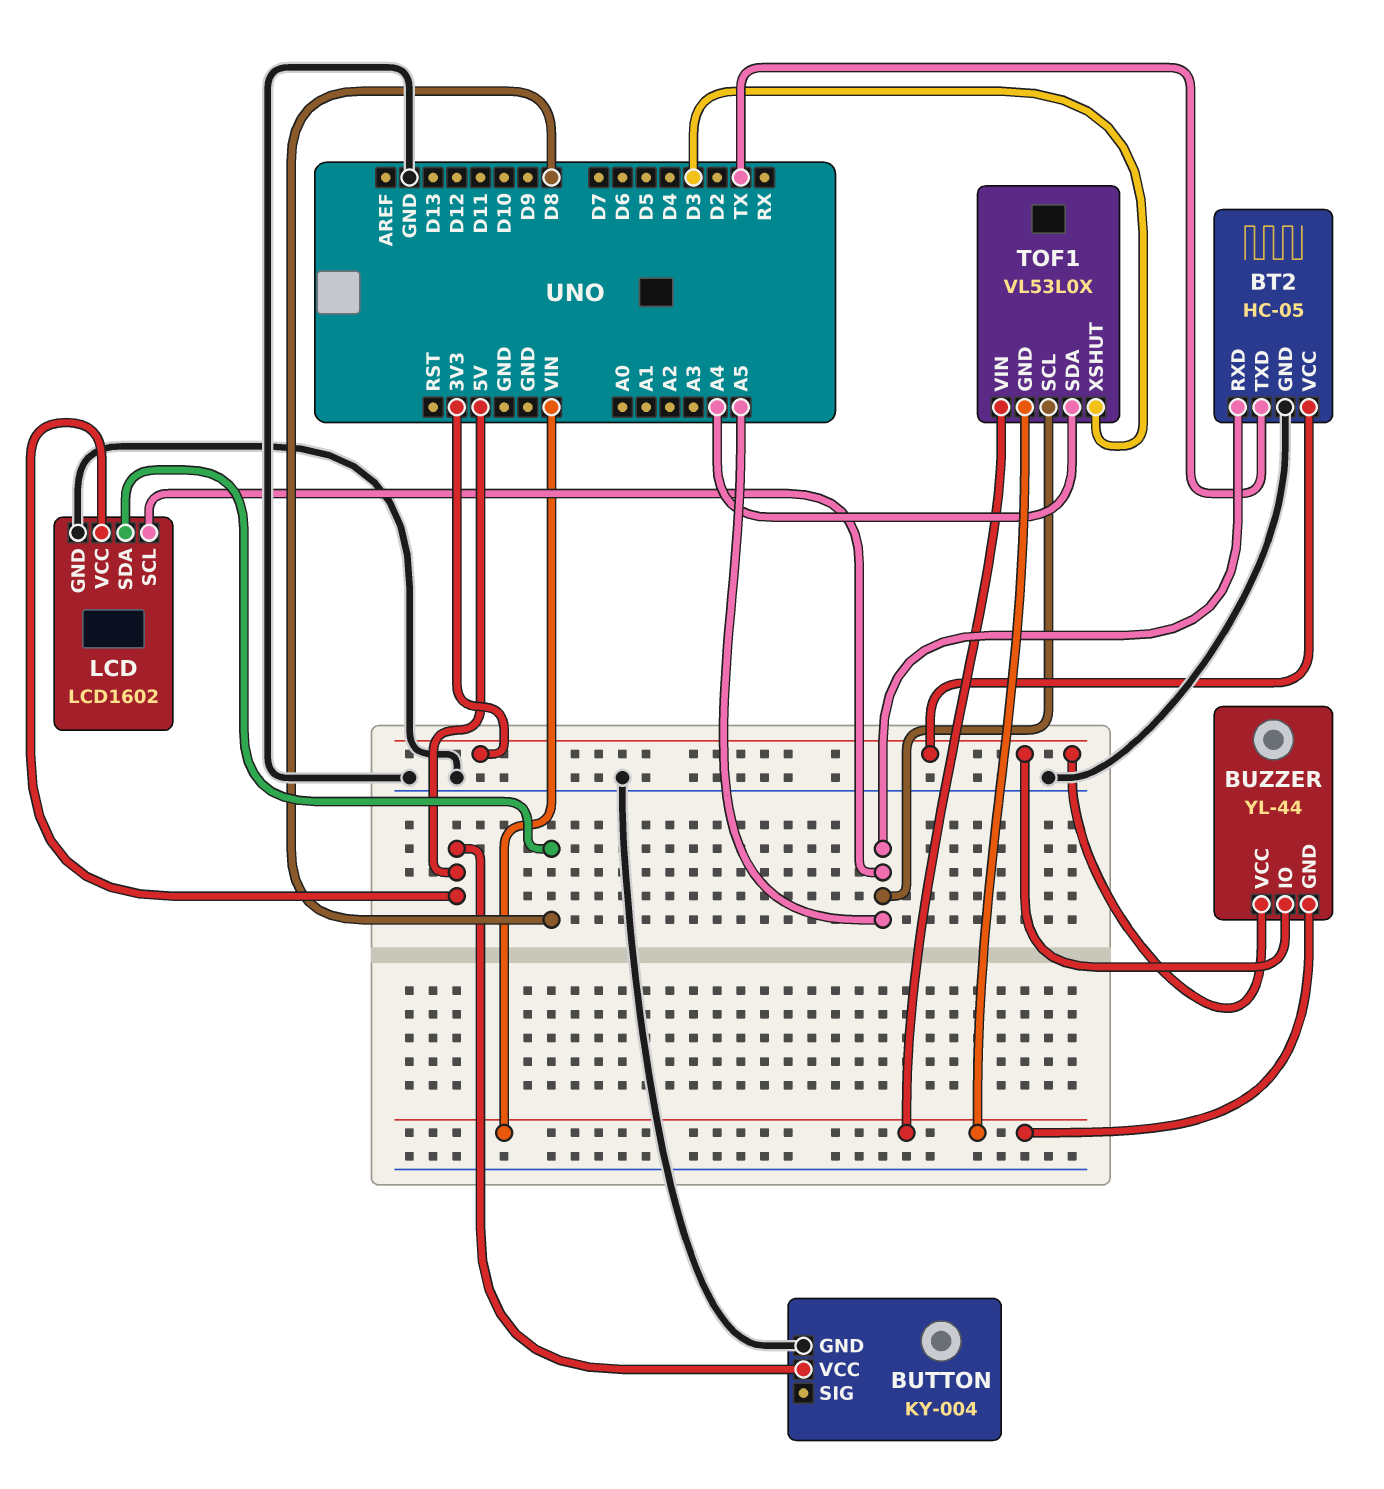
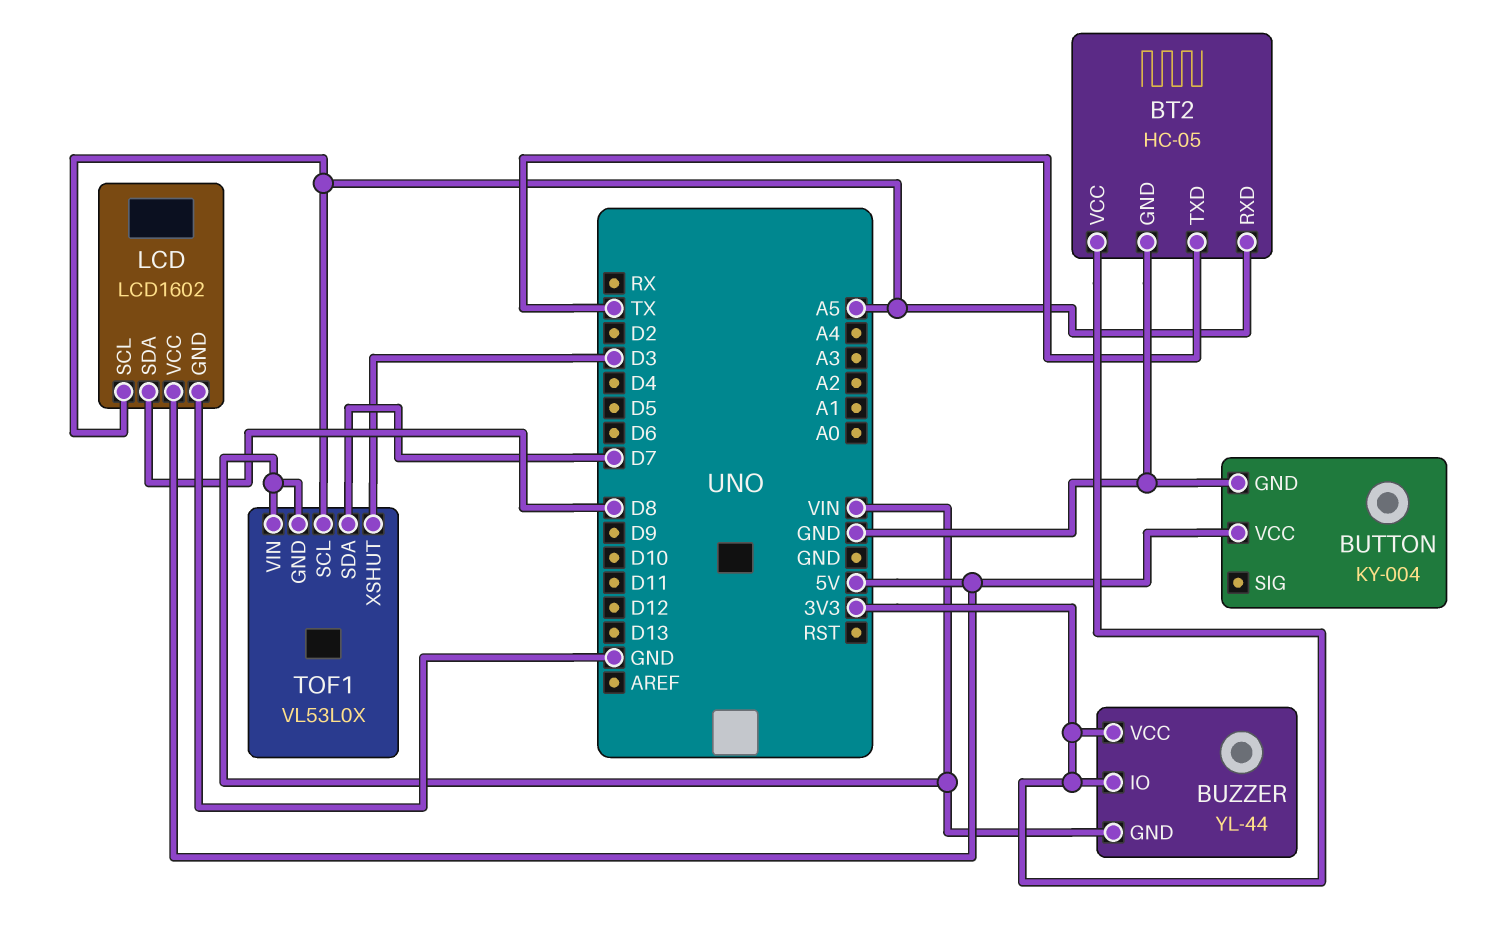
TOF1 pin SDA: A4 -> D7

